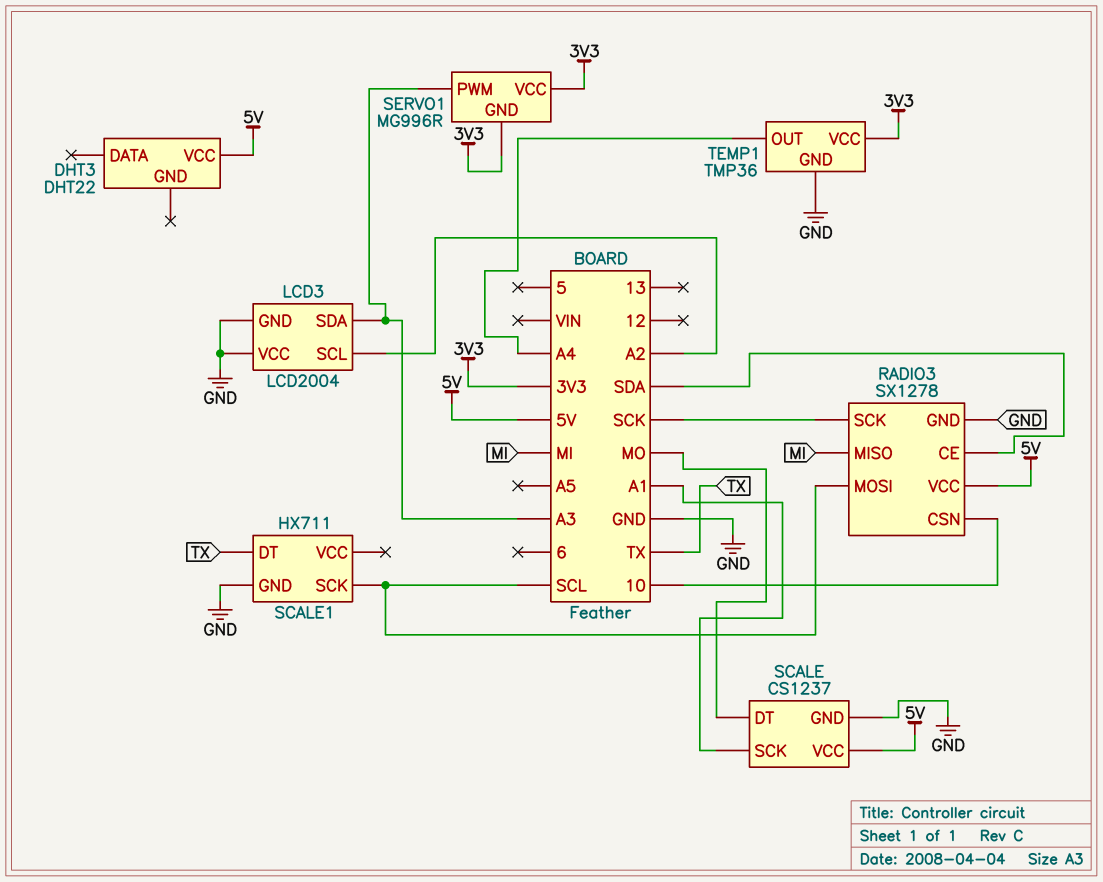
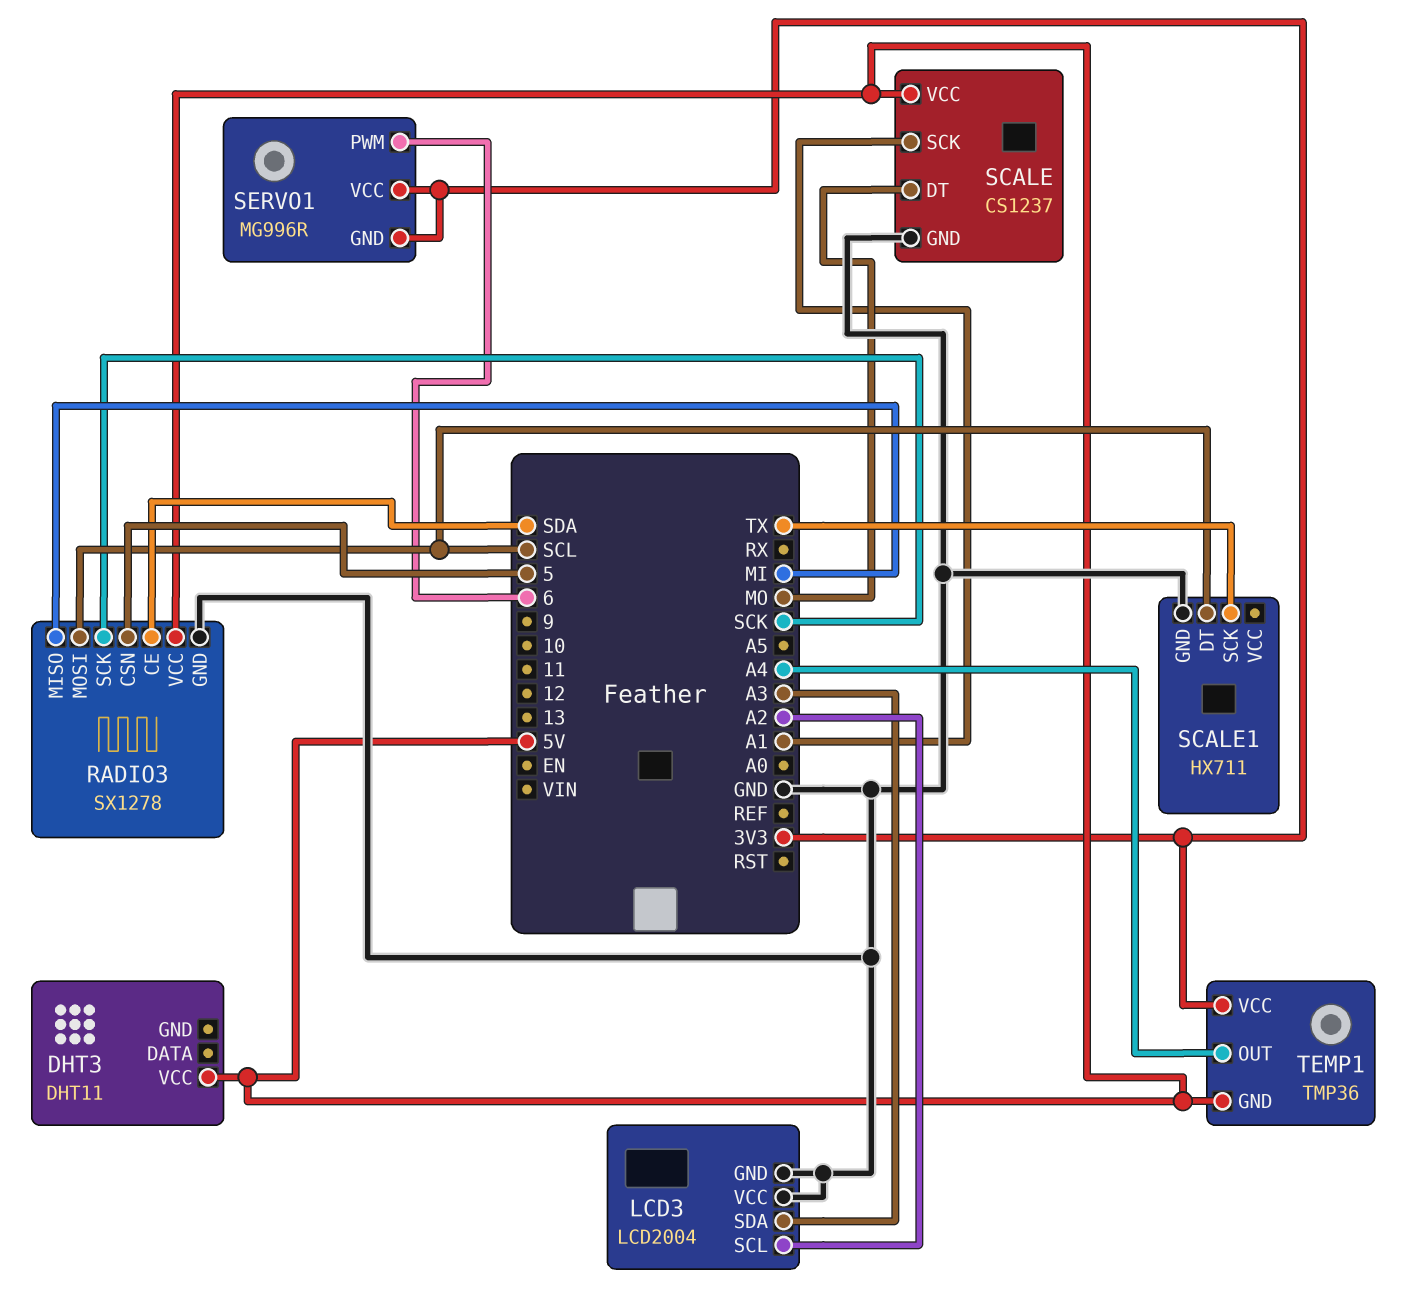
DHT3: DHT22 -> DHT11
RADIO3 pin CSN: 10 -> 5
SCALE1 pin DT: TX -> SCL
SCALE1 pin SCK: SCL -> TX
SERVO1 pin PWM: A3 -> 6
TEMP1 pin GND: GND -> 5V

